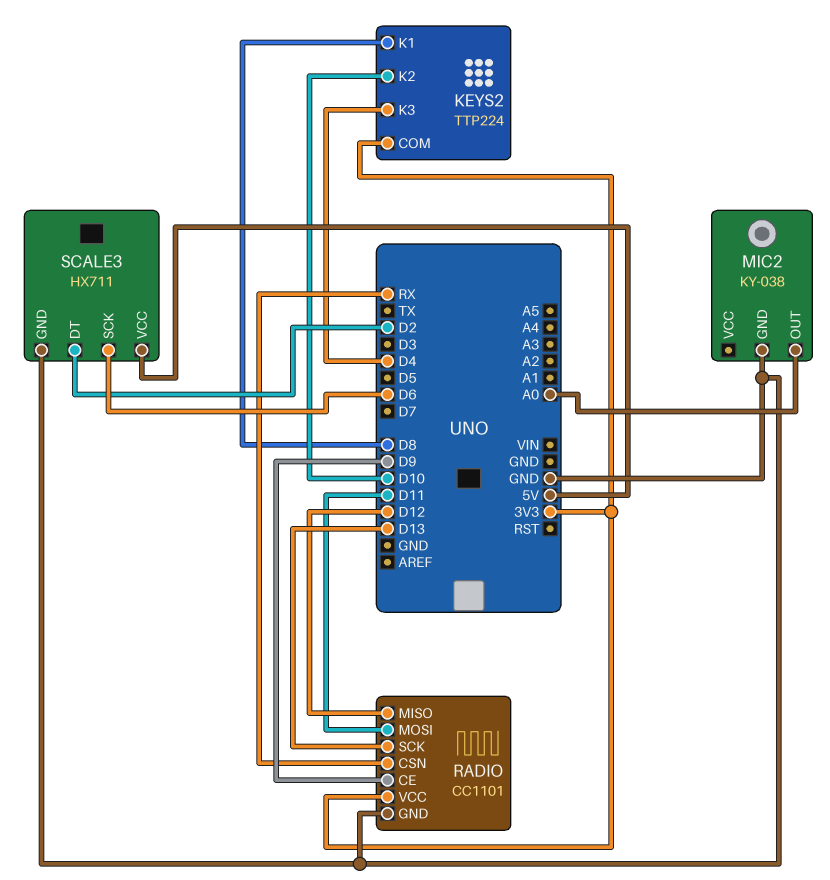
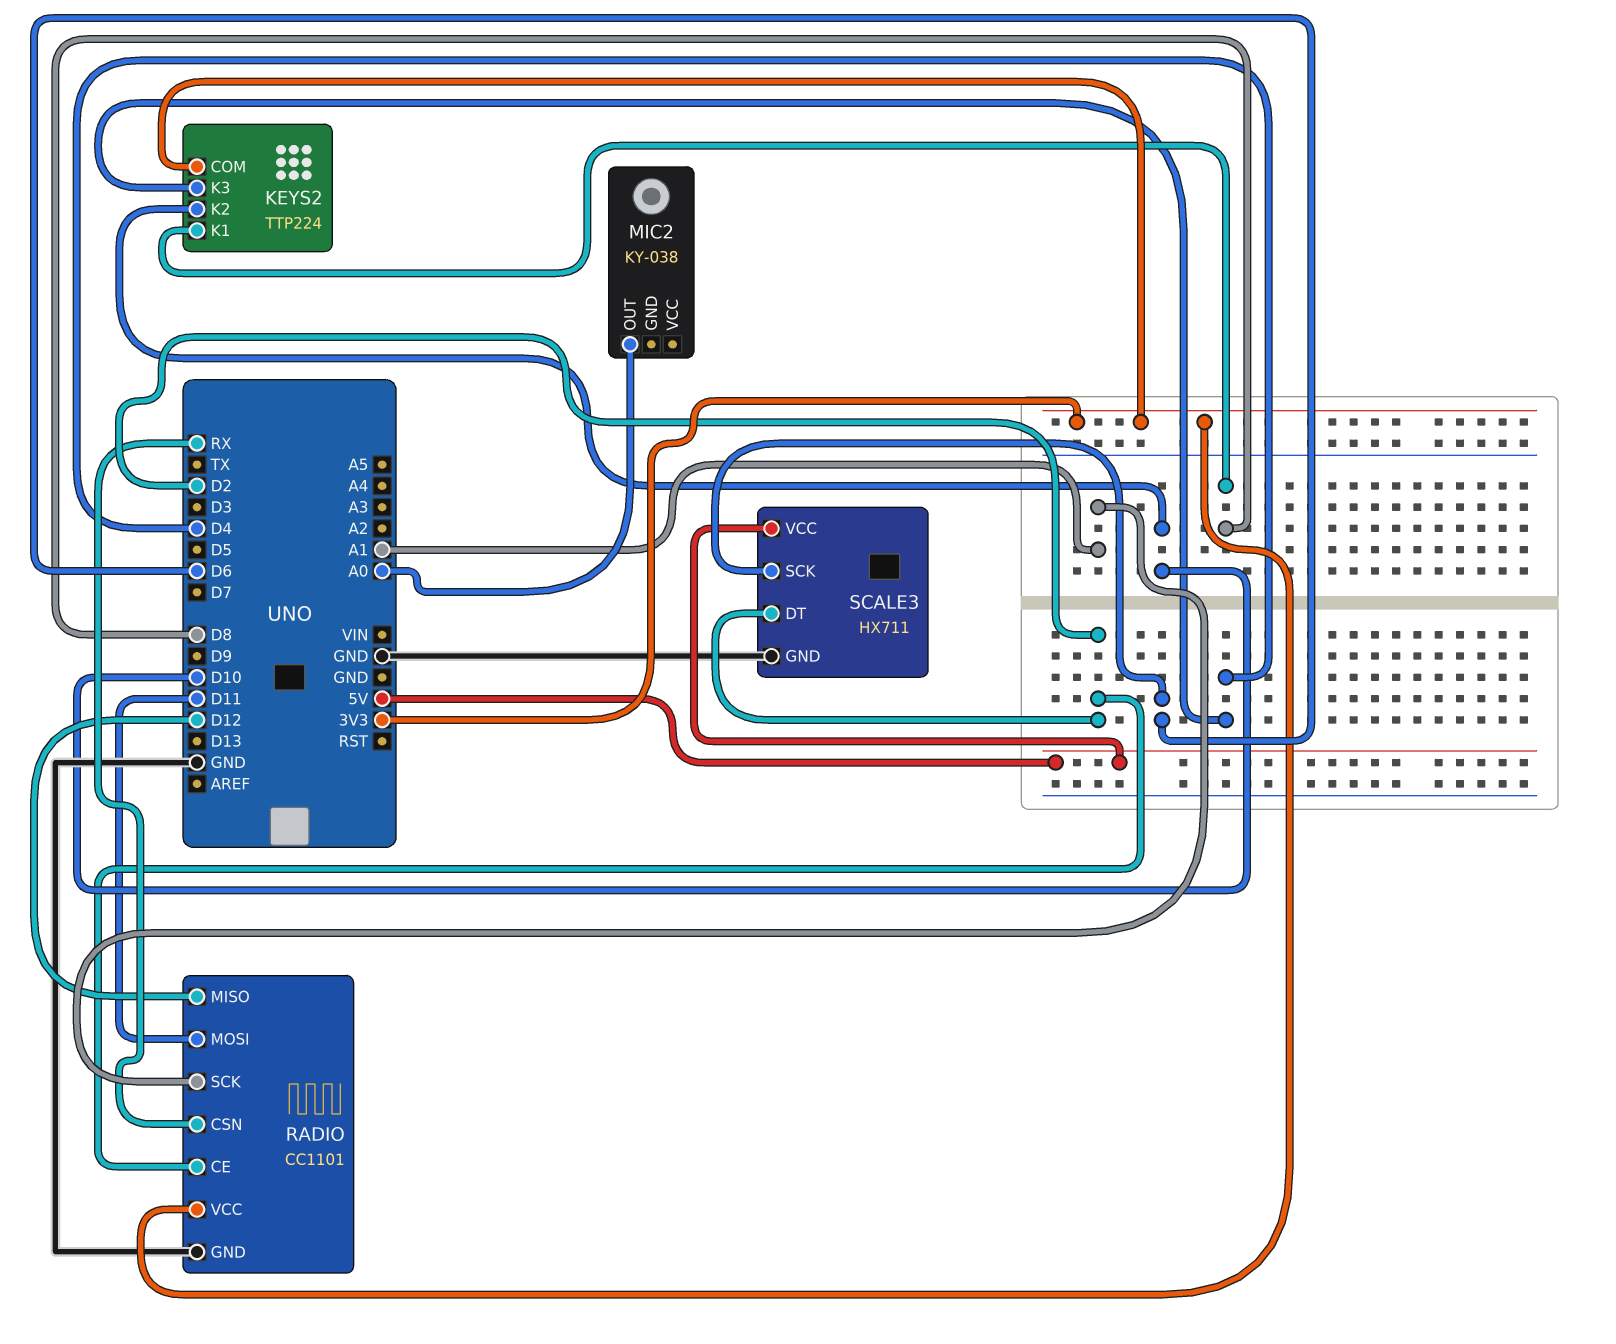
MIC2 pin GND: GND -> none
RADIO pin CE: D9 -> D2
RADIO pin SCK: D13 -> A1

